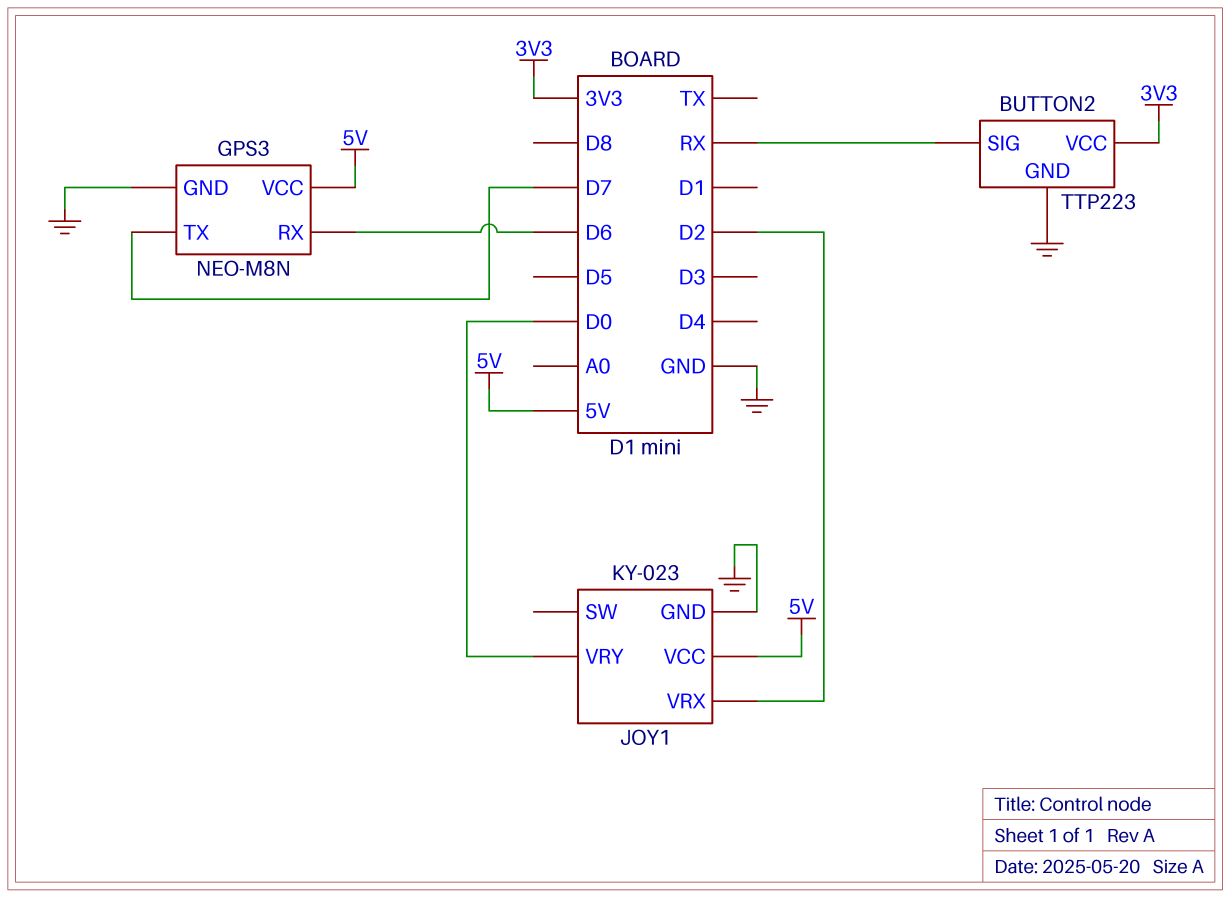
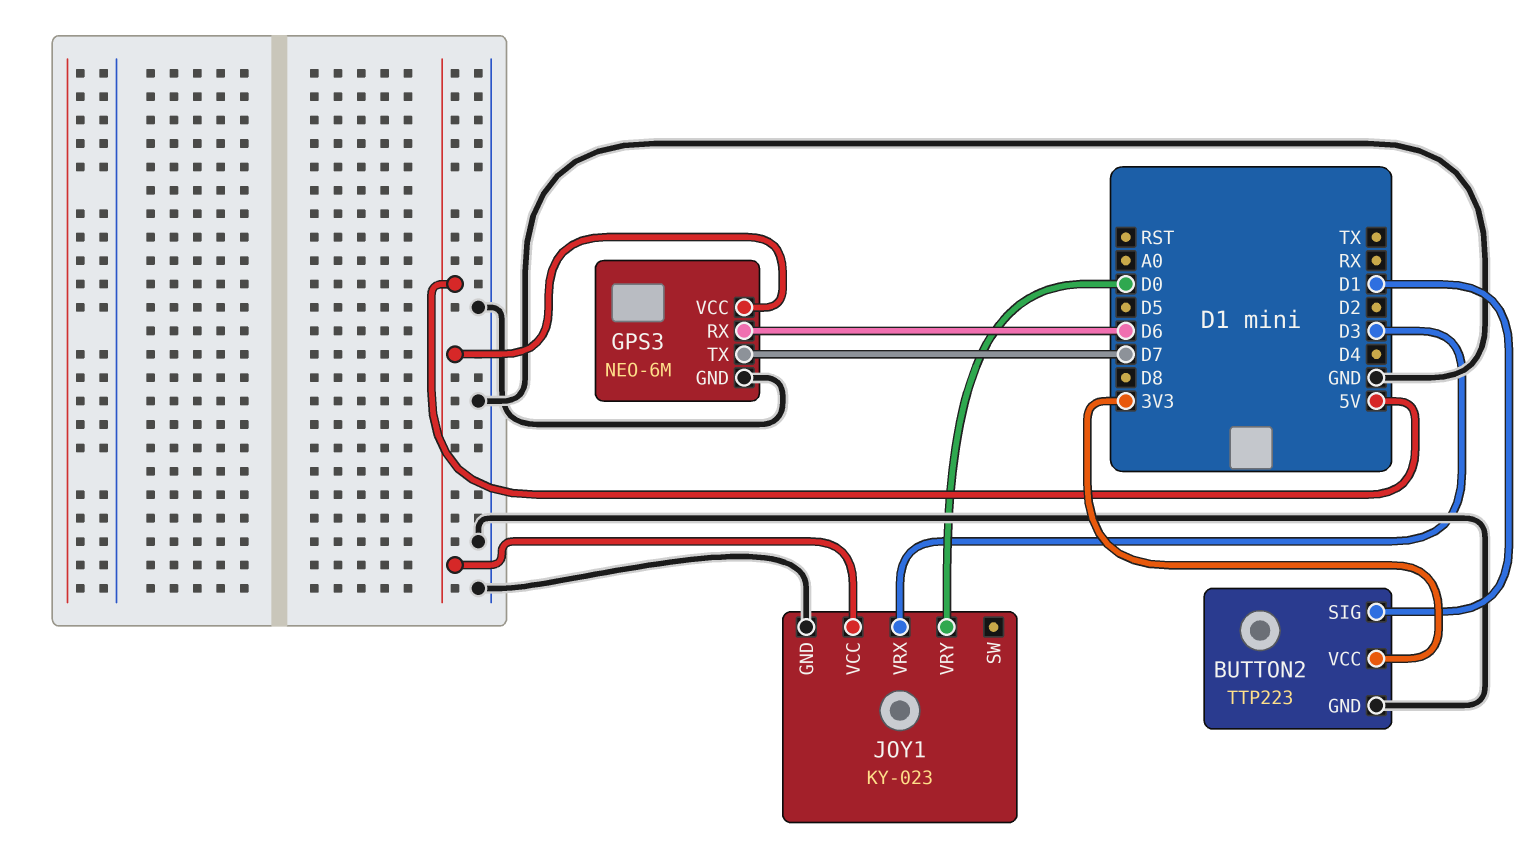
BUTTON2 pin SIG: RX -> D1
GPS3: NEO-M8N -> NEO-6M
JOY1 pin VRX: D2 -> D3

